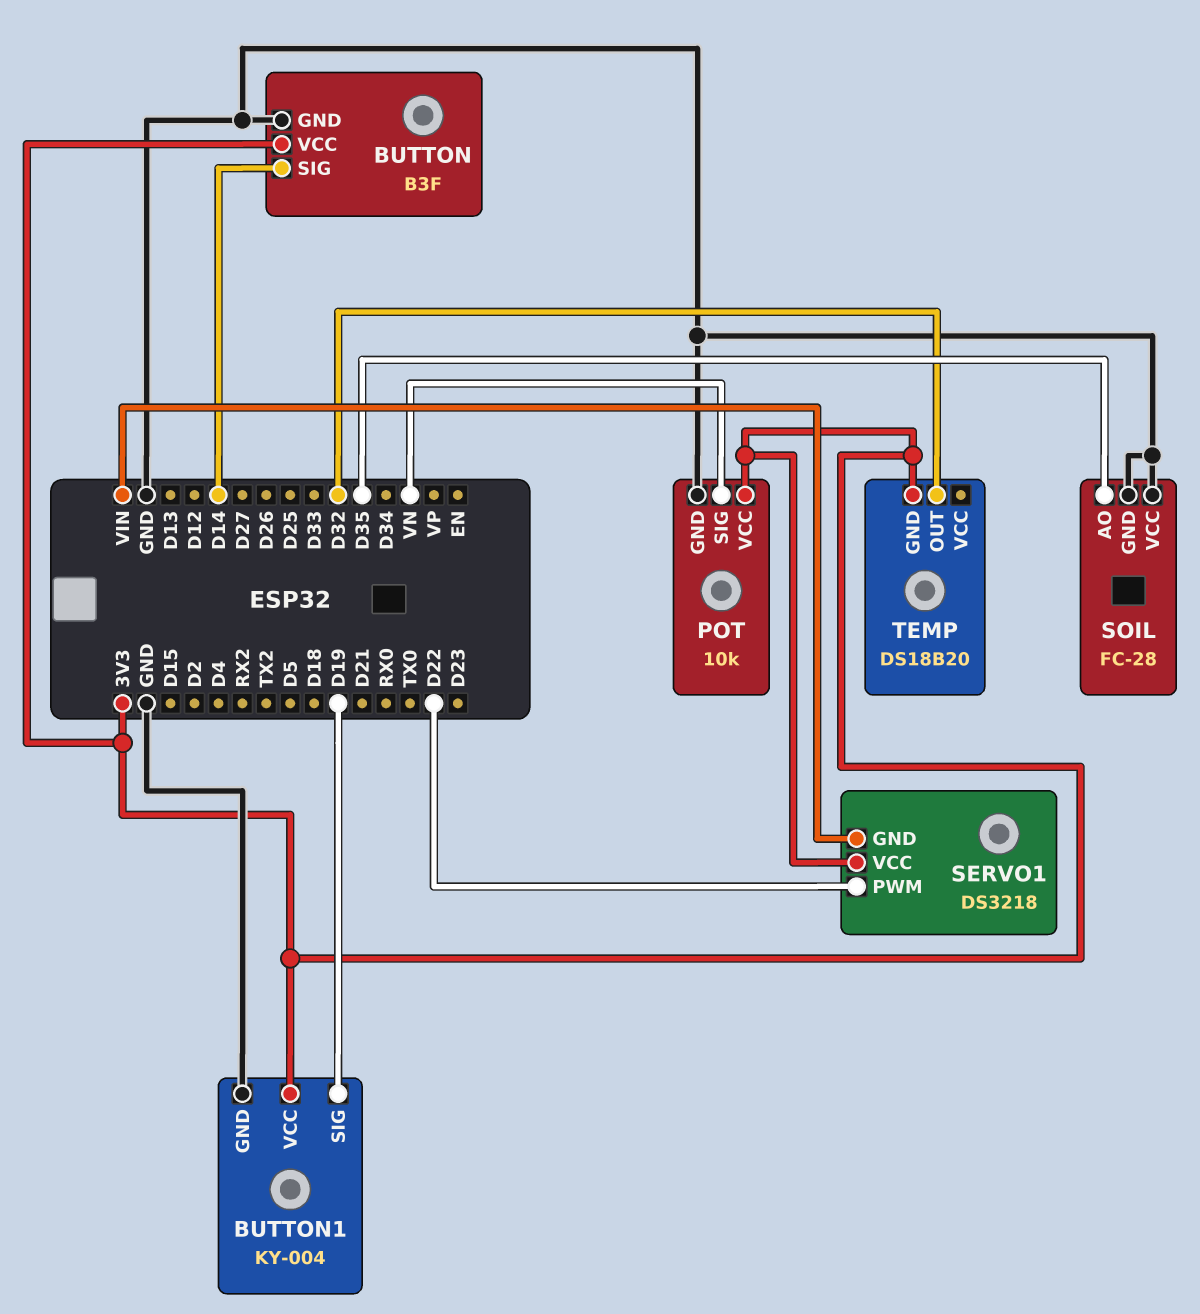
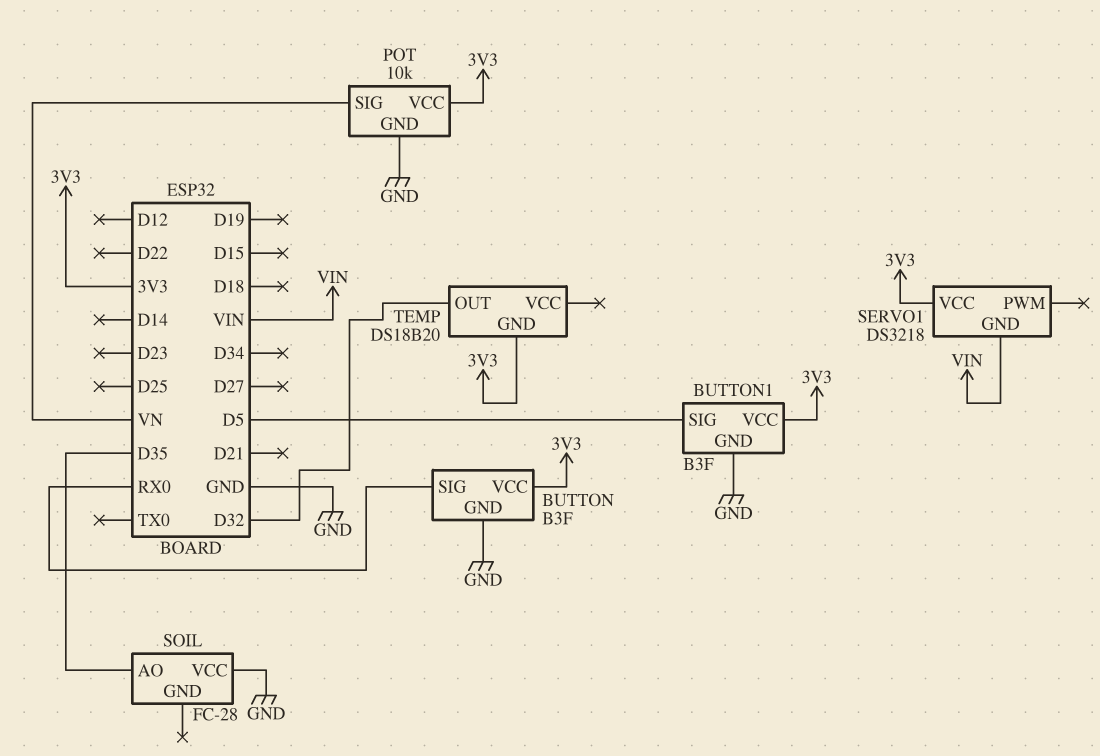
BUTTON pin SIG: D14 -> RX0
BUTTON1: KY-004 -> B3F
BUTTON1 pin SIG: D19 -> D5
SERVO1 pin PWM: D22 -> none
SOIL pin GND: GND -> none

